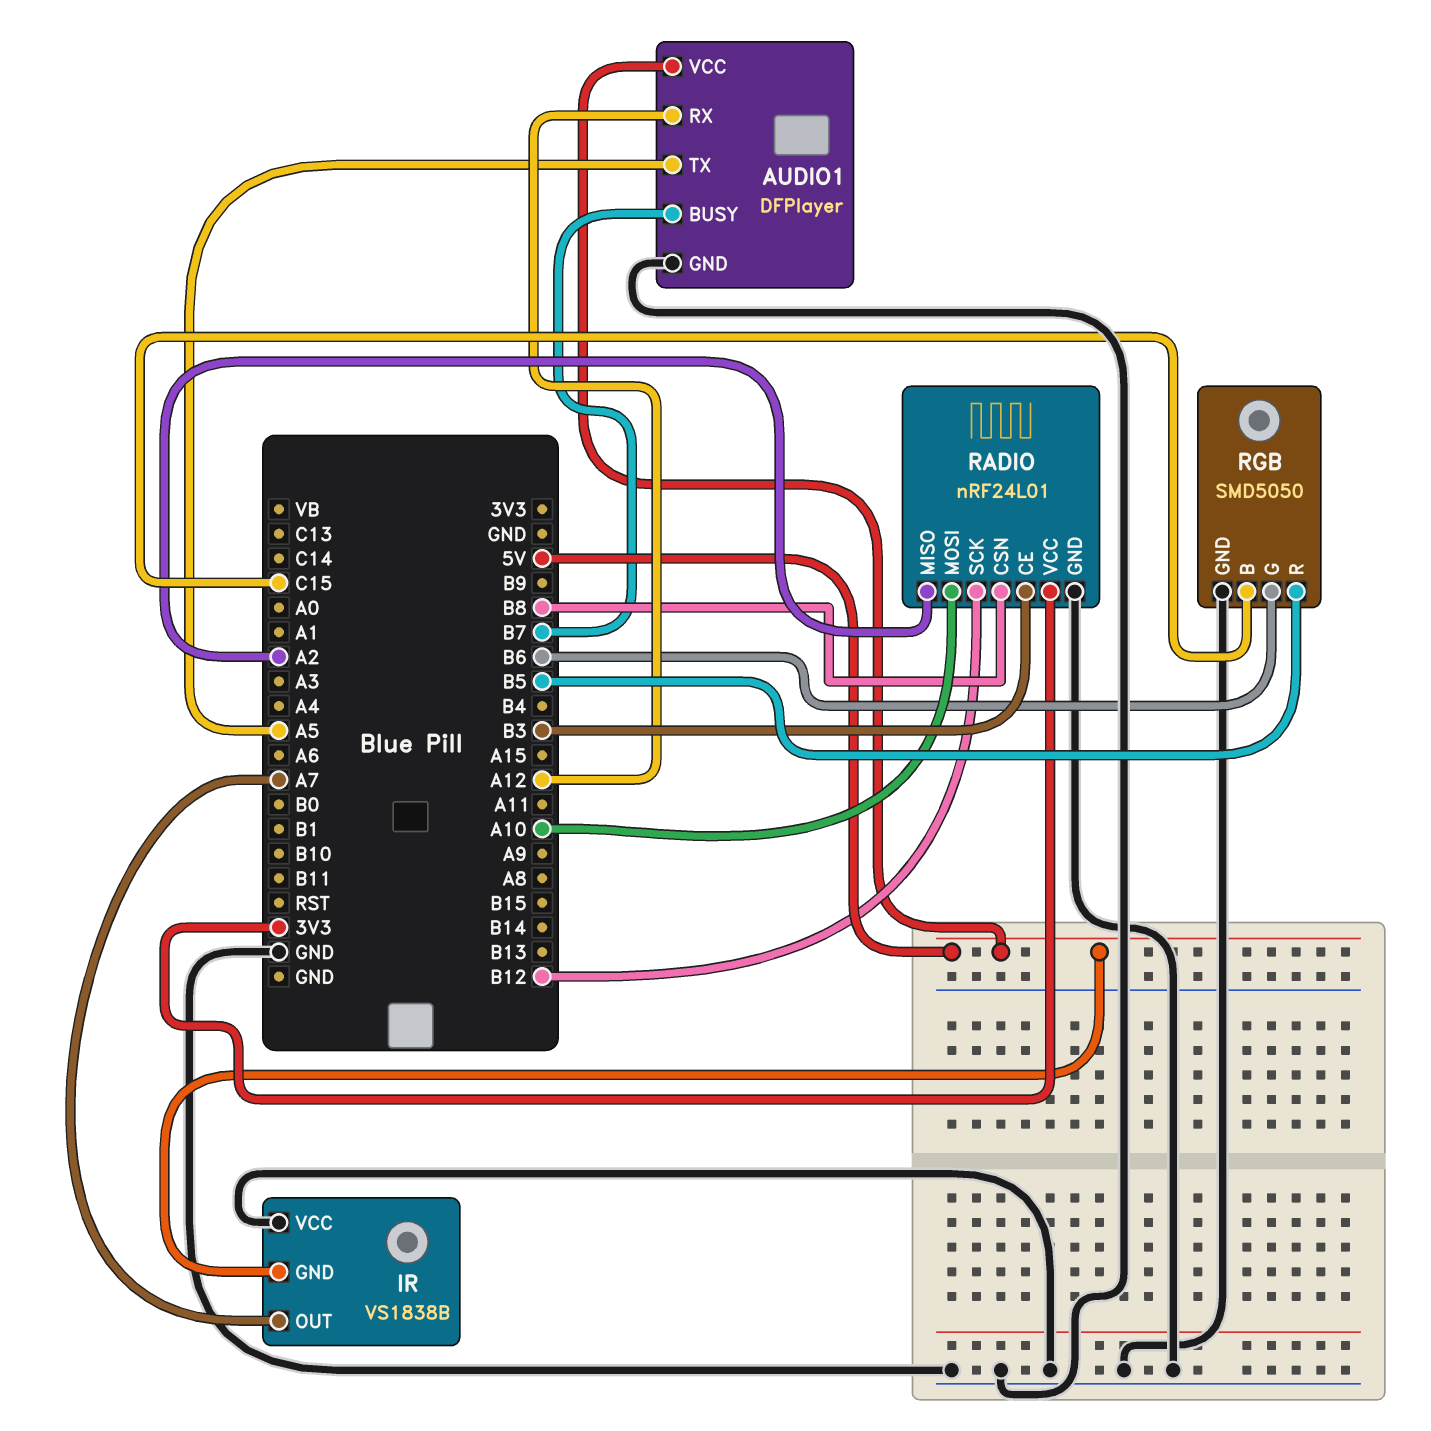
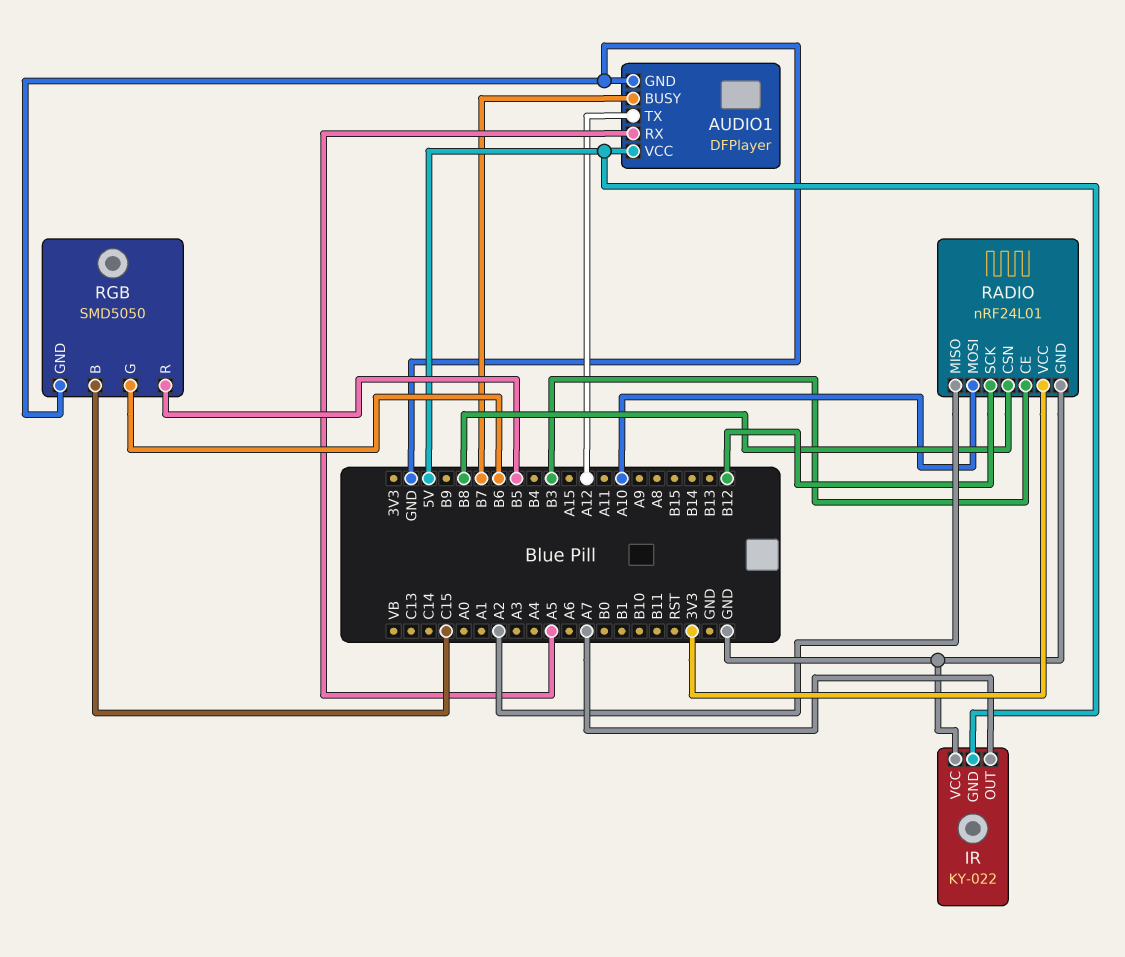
AUDIO1 pin RX: A12 -> A5
AUDIO1 pin TX: A5 -> A12
IR: VS1838B -> KY-022

